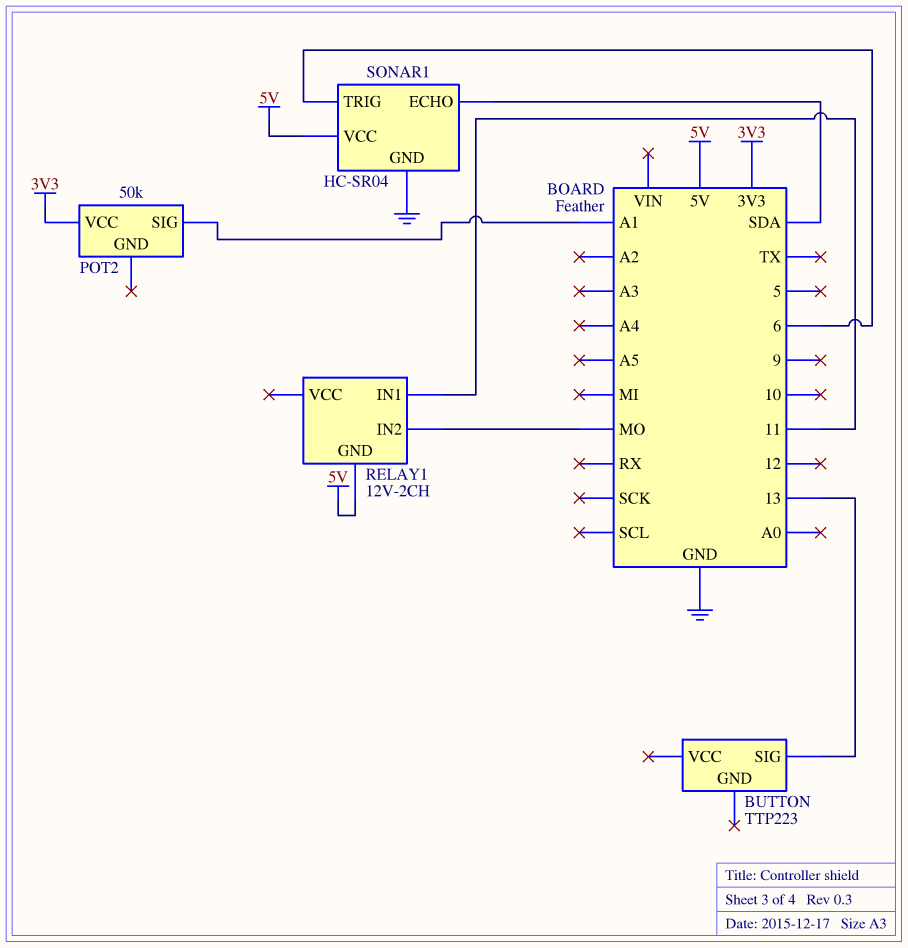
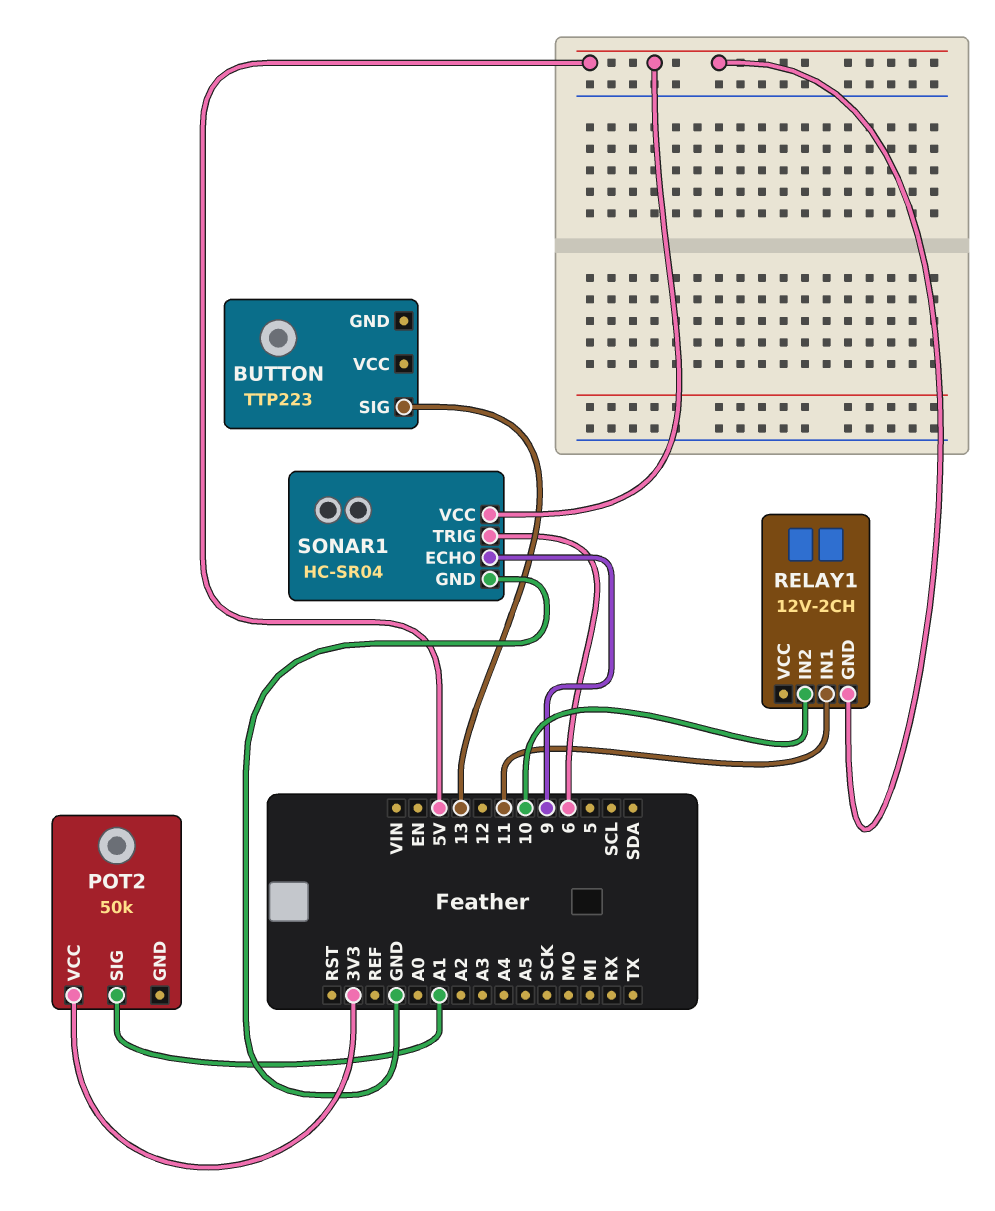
RELAY1 pin IN2: MO -> 10
SONAR1 pin ECHO: SDA -> 9

